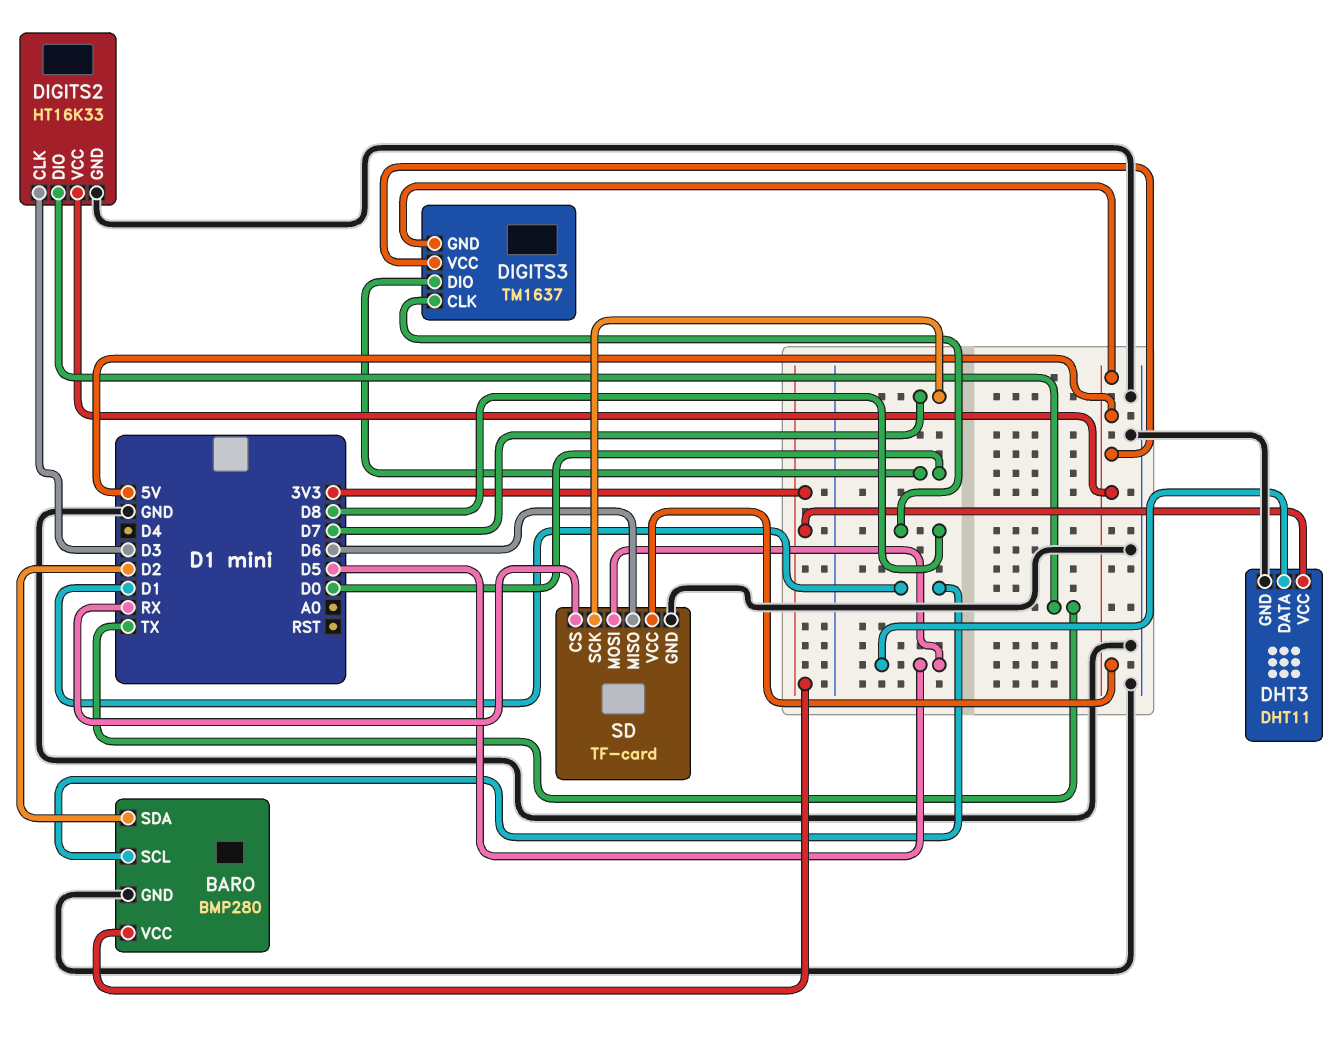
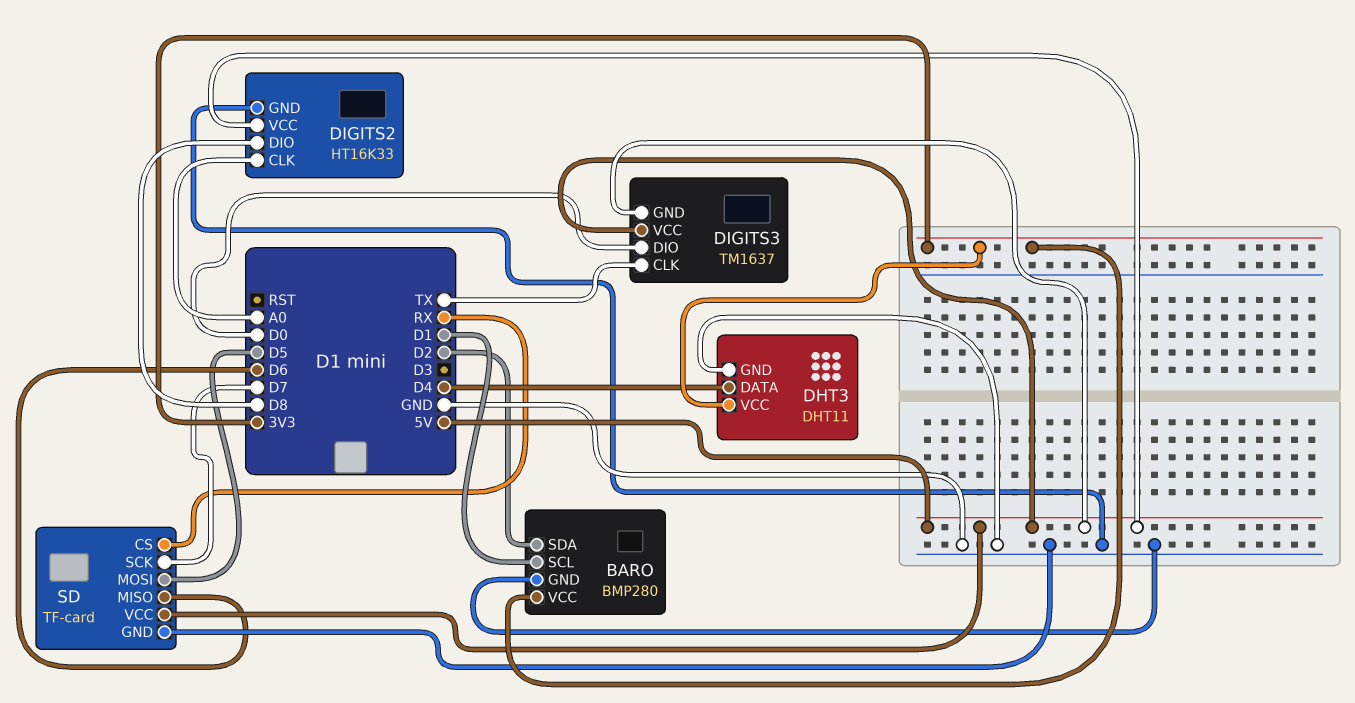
DHT3 pin DATA: D5 -> D4
DIGITS2 pin CLK: D3 -> A0
DIGITS2 pin DIO: TX -> D8
DIGITS3 pin CLK: D8 -> TX

